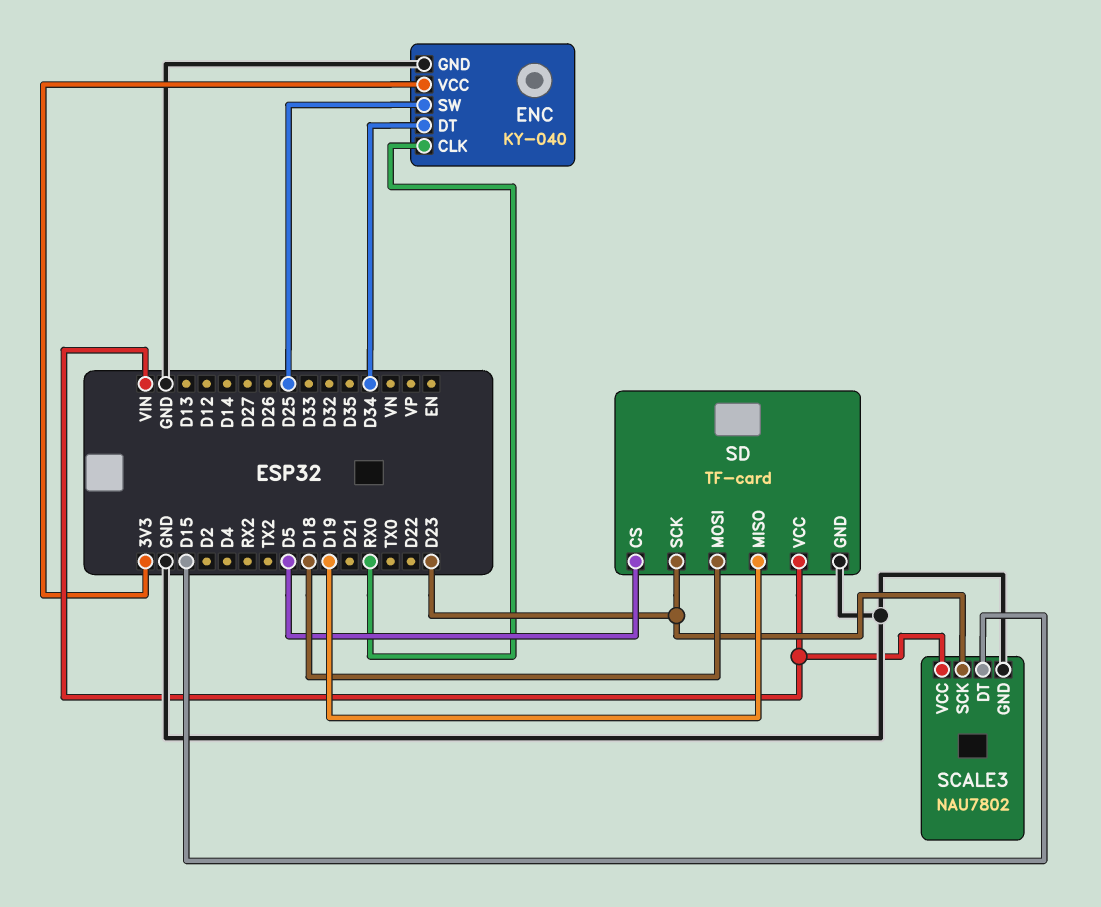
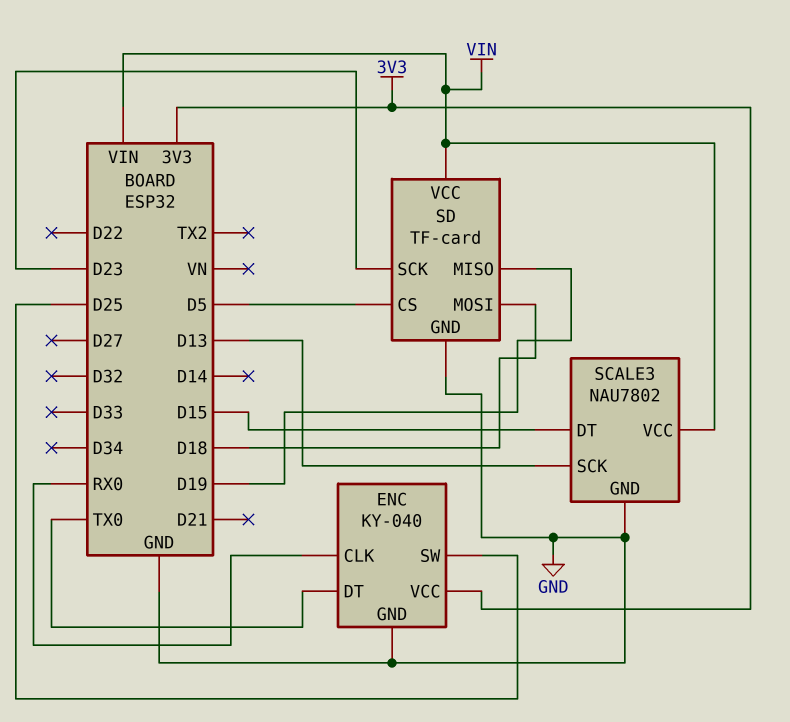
ENC pin DT: D34 -> TX0
SCALE3 pin SCK: D23 -> D13

